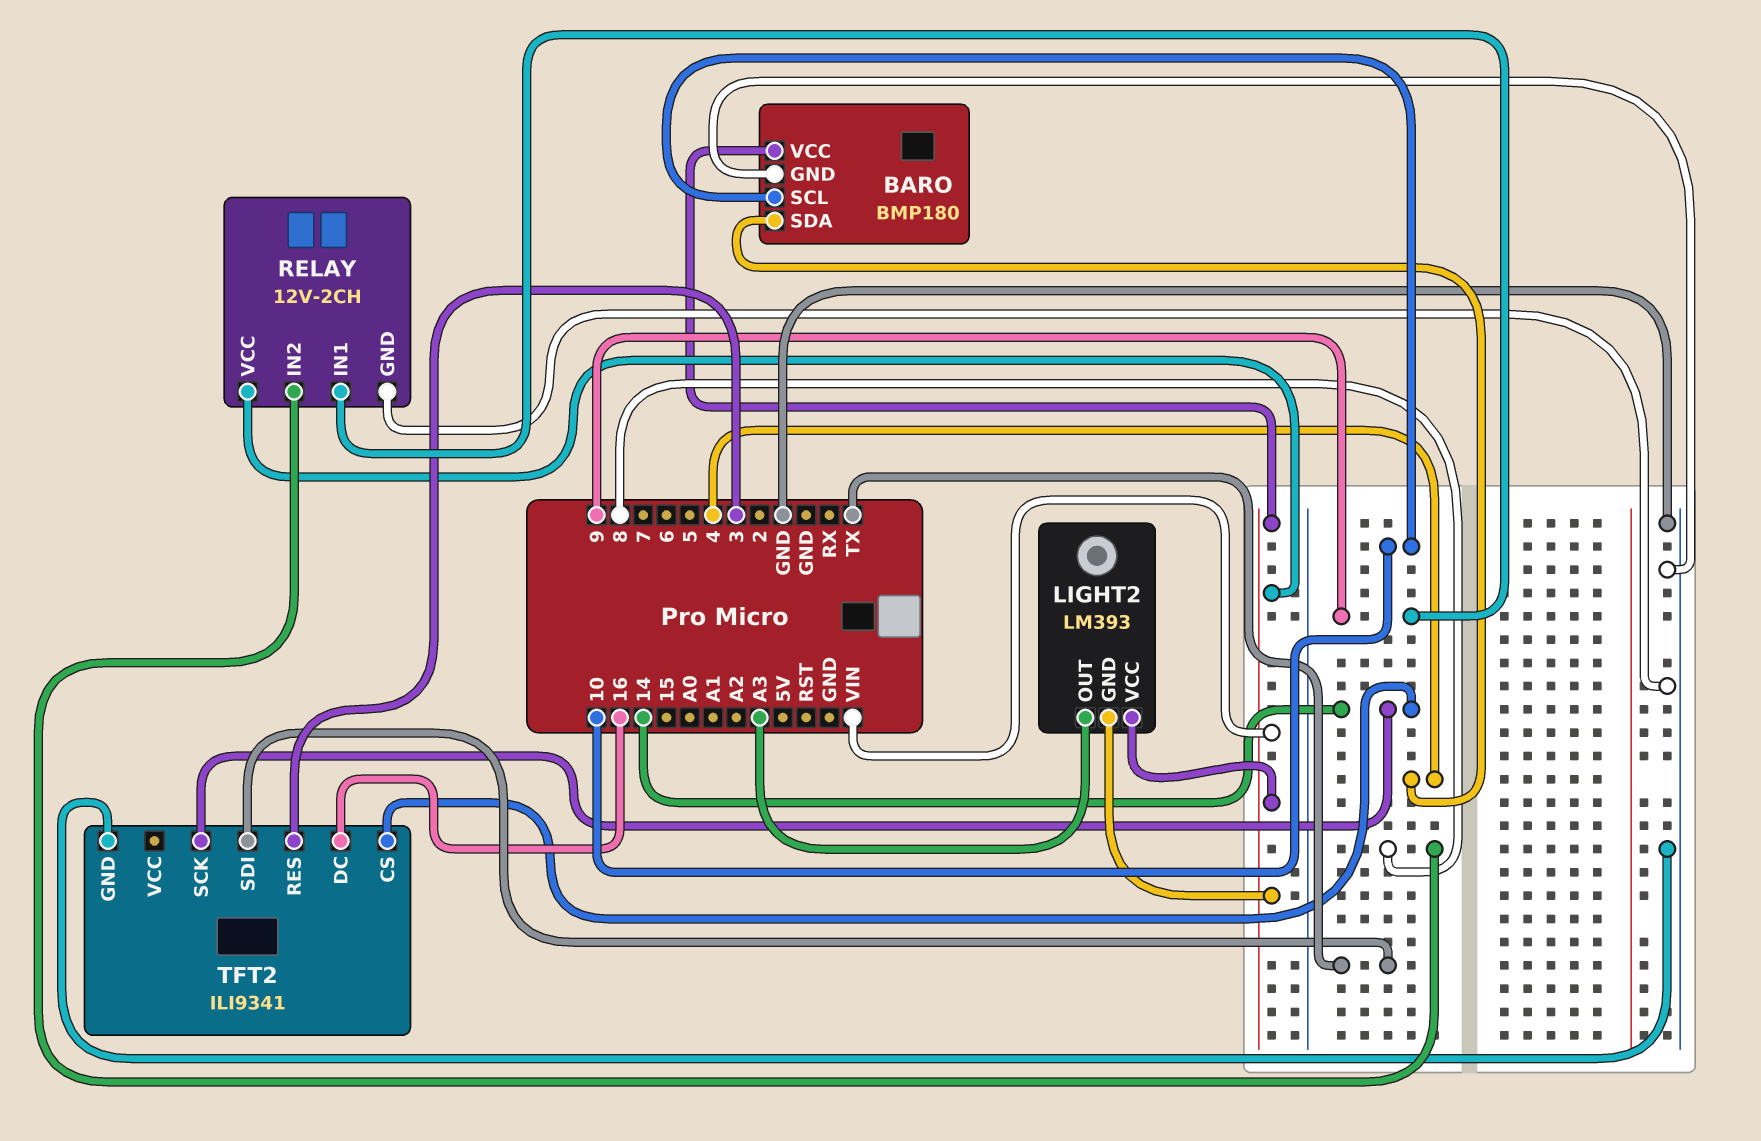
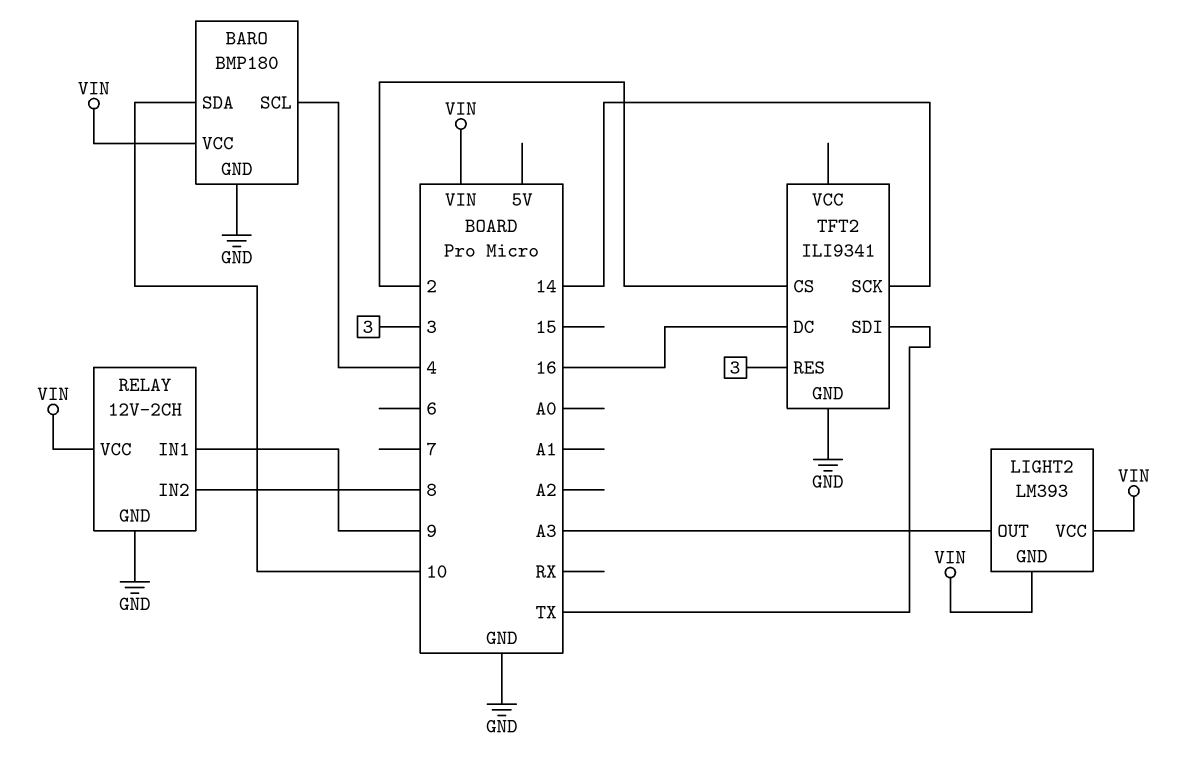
BARO pin SCL: 10 -> 4
BARO pin SDA: 4 -> 10
TFT2 pin CS: 14 -> 2

